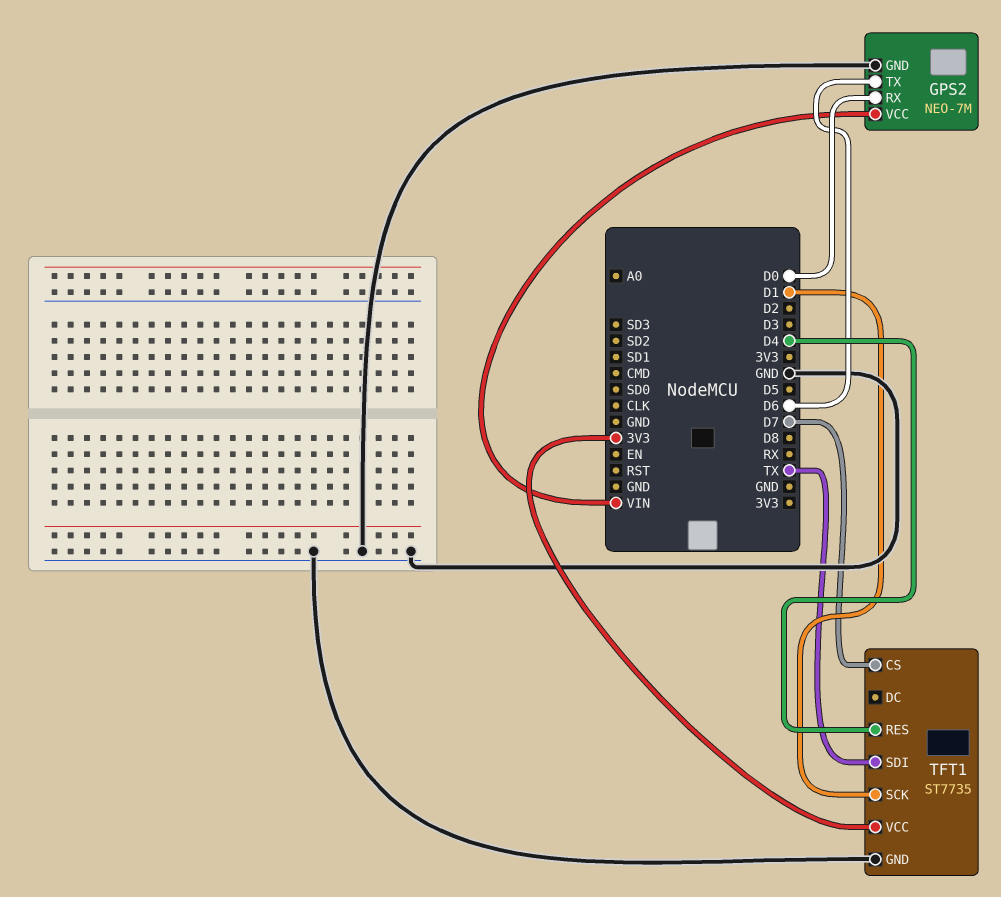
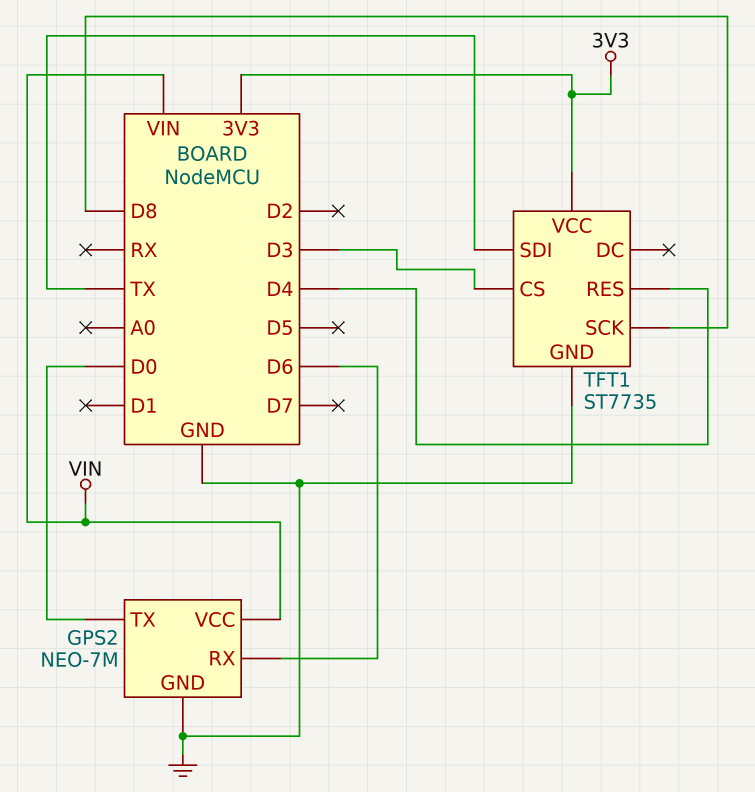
GPS2 pin RX: D0 -> D6
GPS2 pin TX: D6 -> D0
TFT1 pin CS: D7 -> D3
TFT1 pin SCK: D1 -> D8

